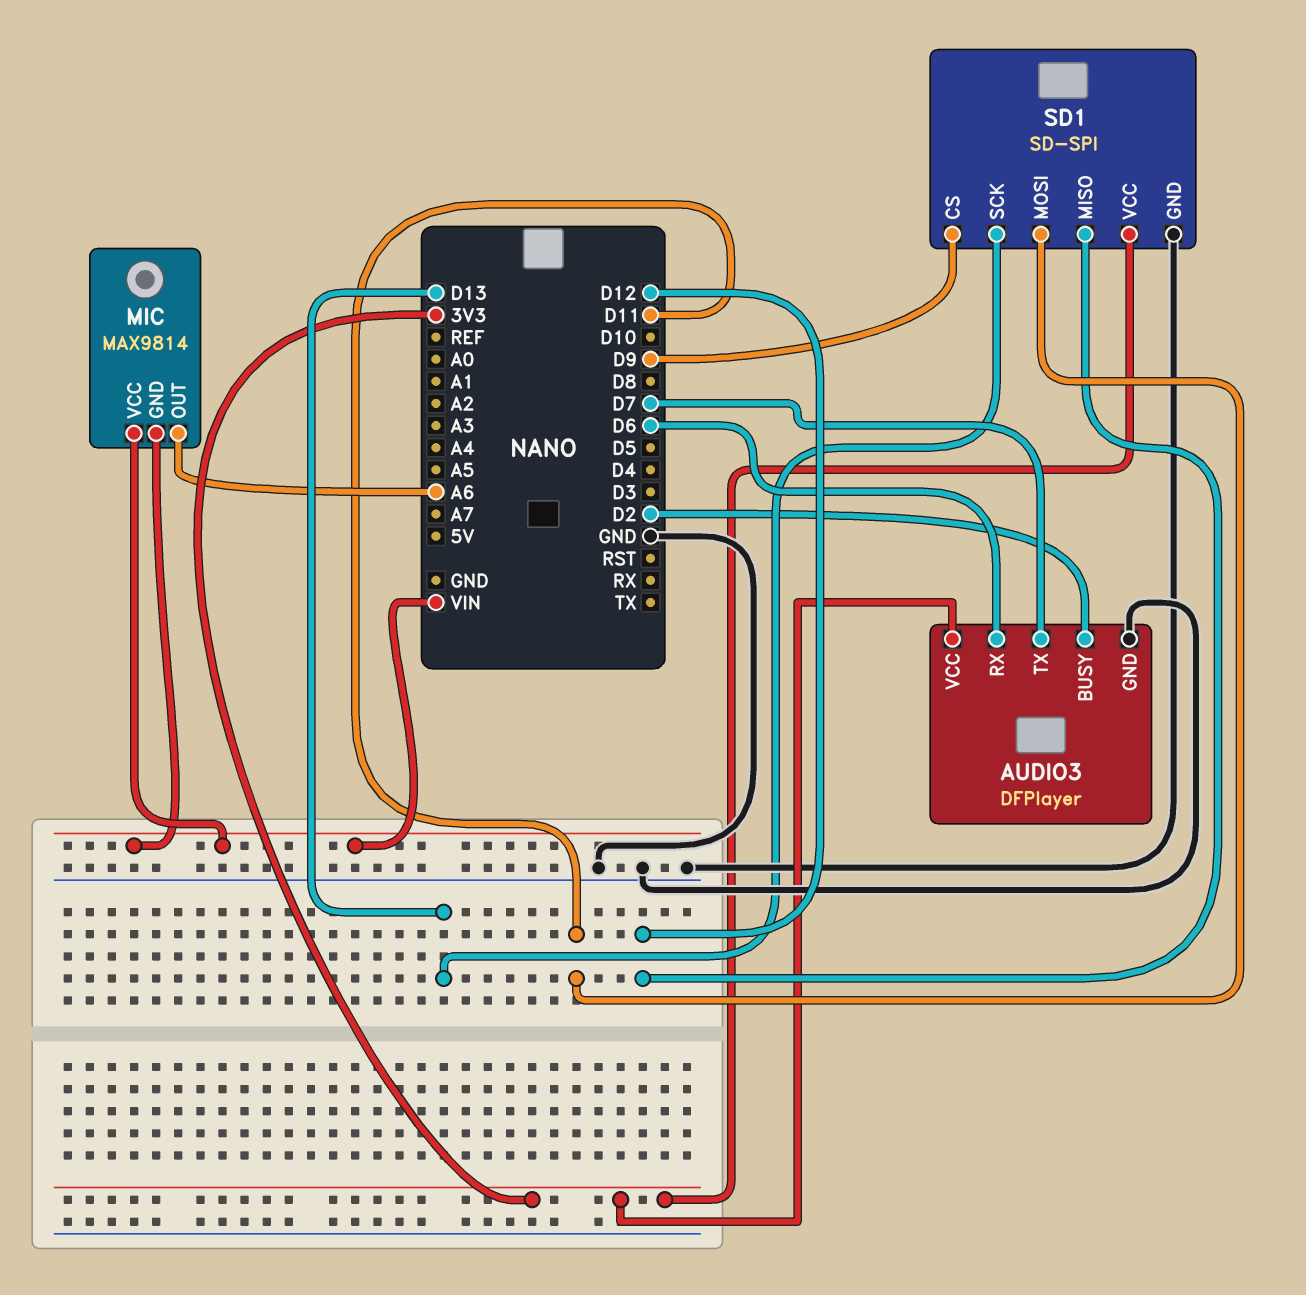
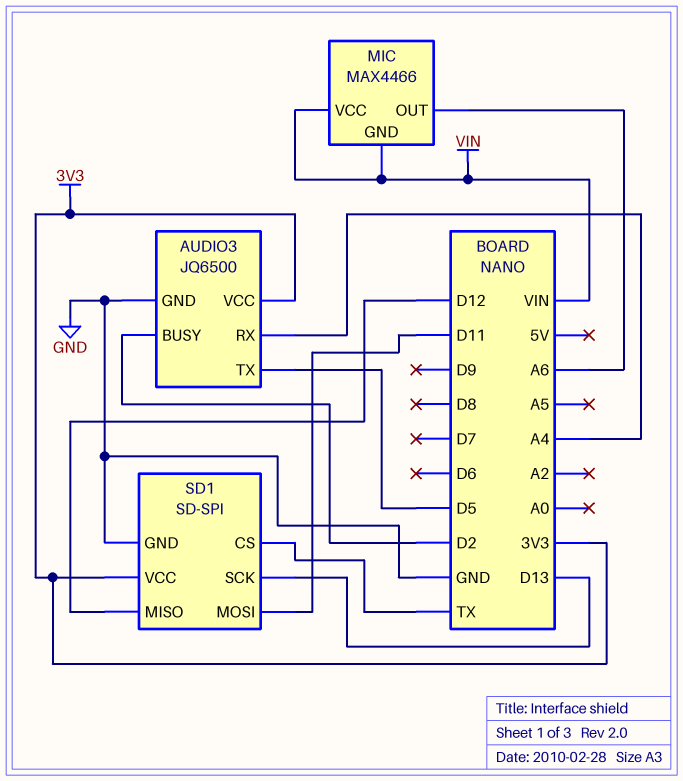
AUDIO3: DFPlayer -> JQ6500
AUDIO3 pin RX: D6 -> A4
AUDIO3 pin TX: D7 -> D5
MIC: MAX9814 -> MAX4466
SD1 pin CS: D9 -> TX

